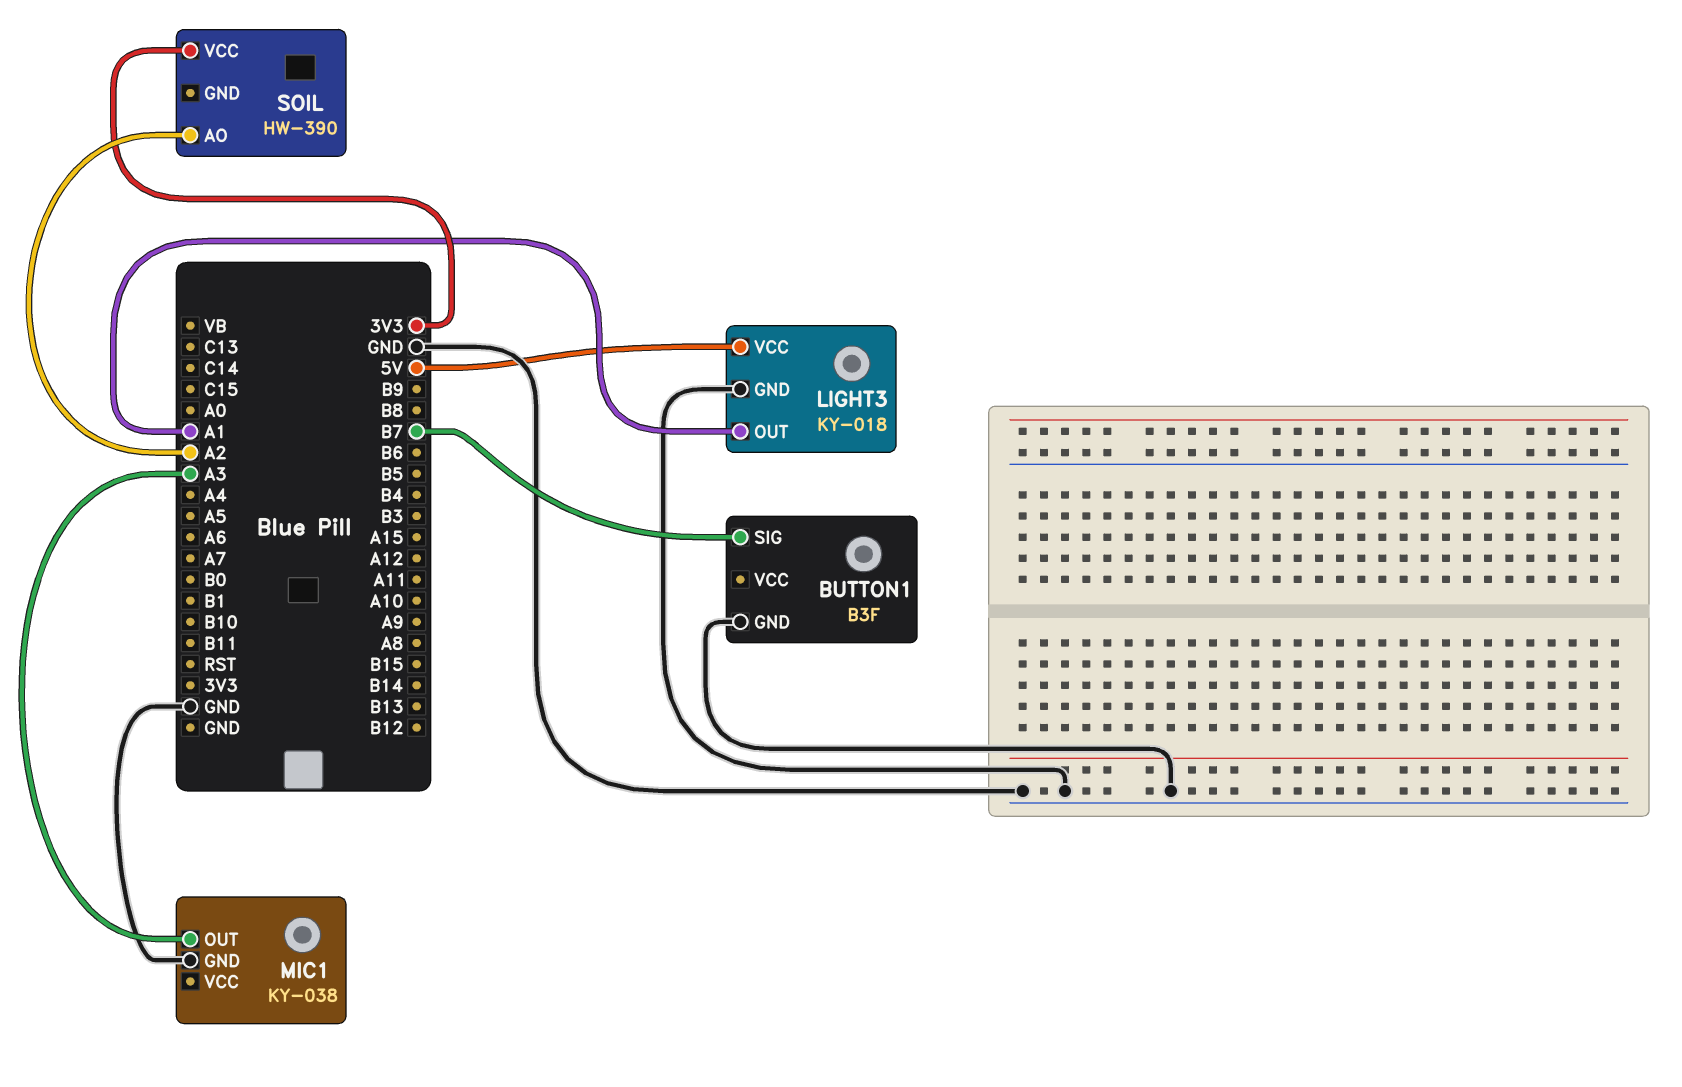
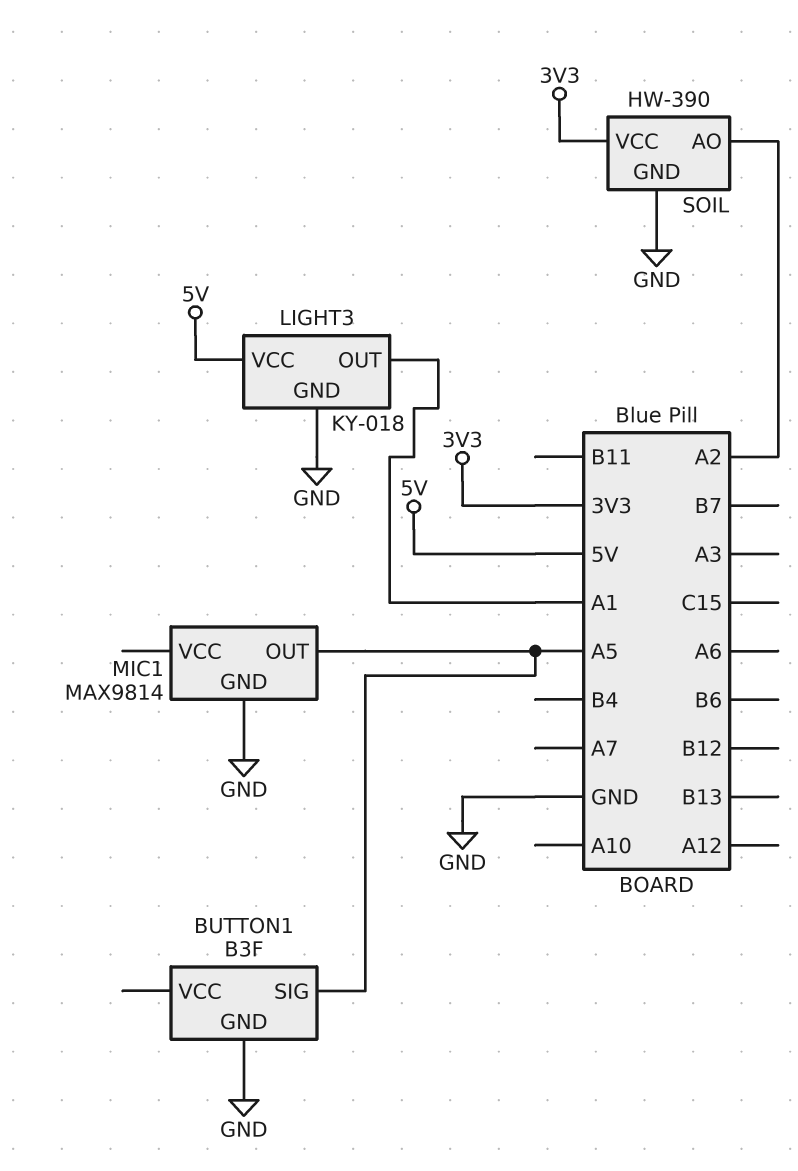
BUTTON1 pin SIG: B7 -> A5
MIC1: KY-038 -> MAX9814
MIC1 pin OUT: A3 -> A5
SOIL pin GND: none -> GND

